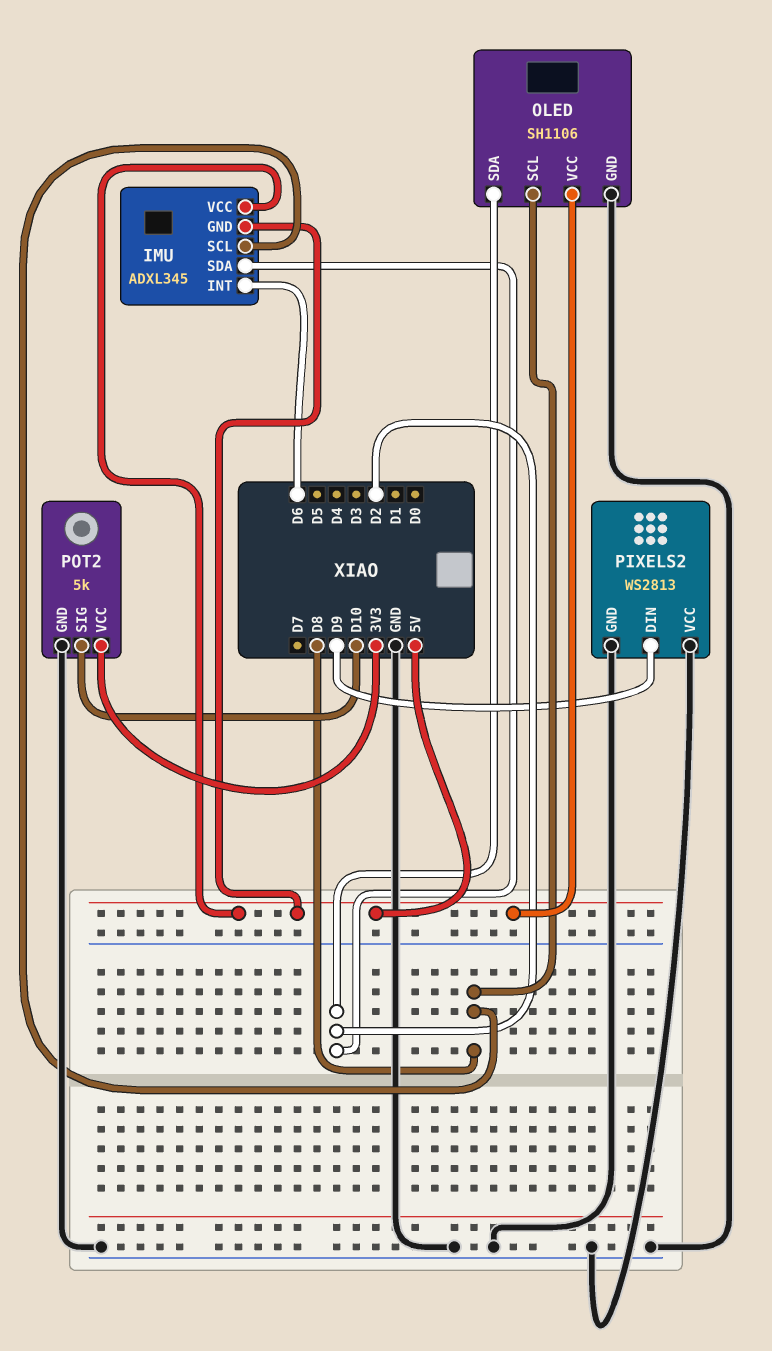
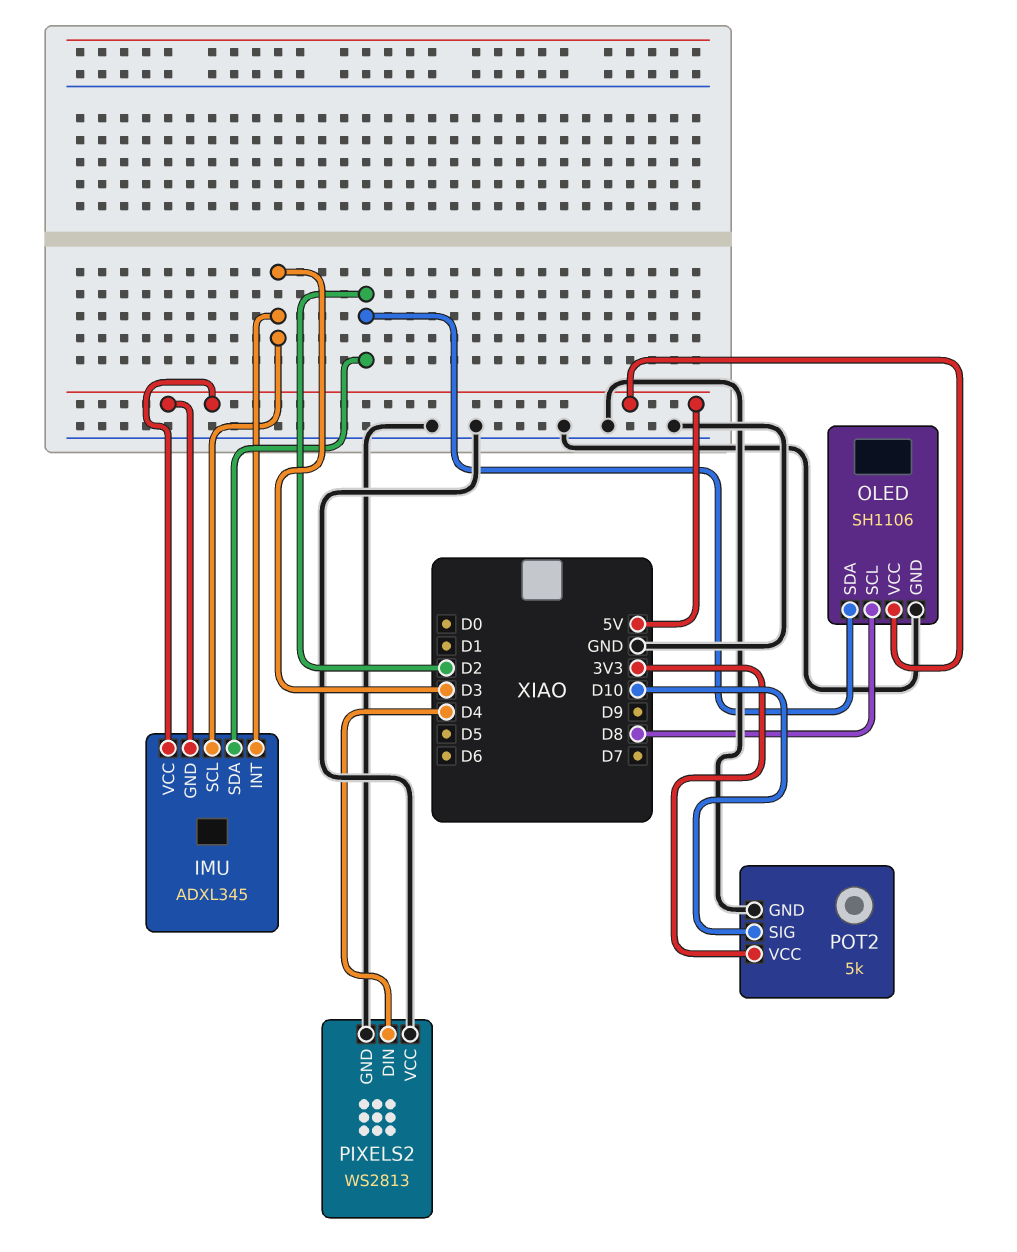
IMU pin INT: D6 -> D3
IMU pin SCL: D8 -> D3
PIXELS2 pin DIN: D9 -> D4

